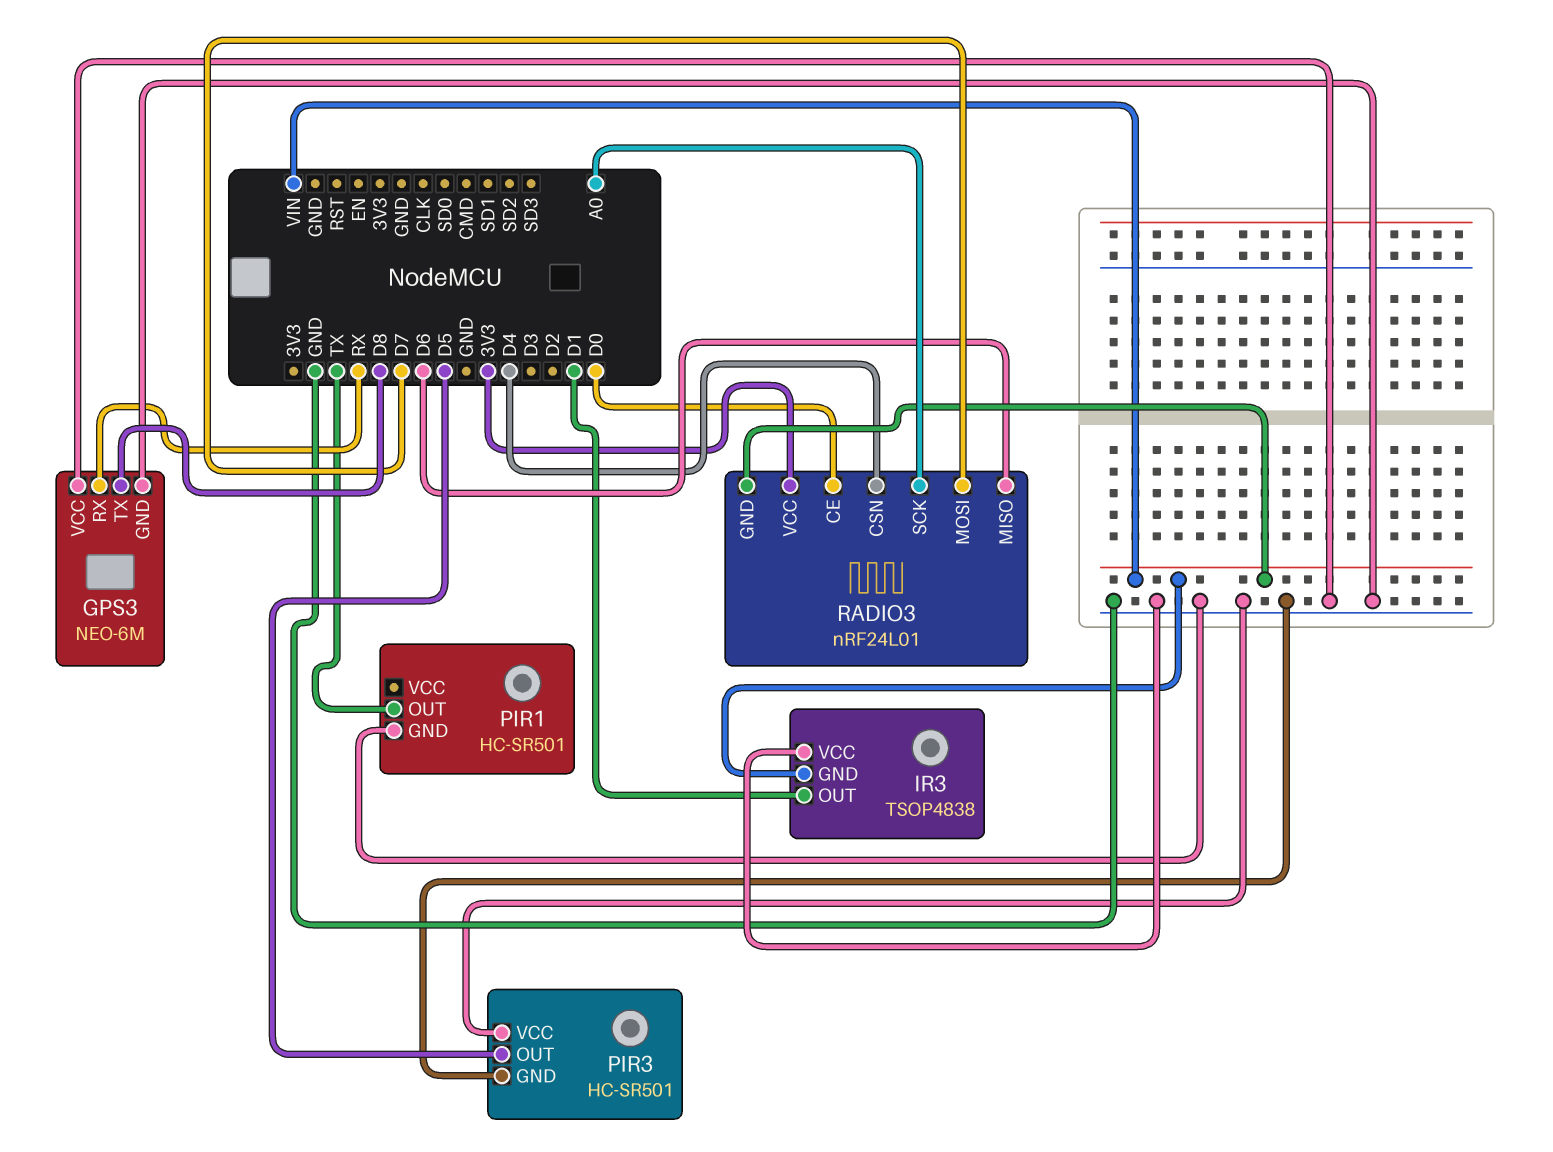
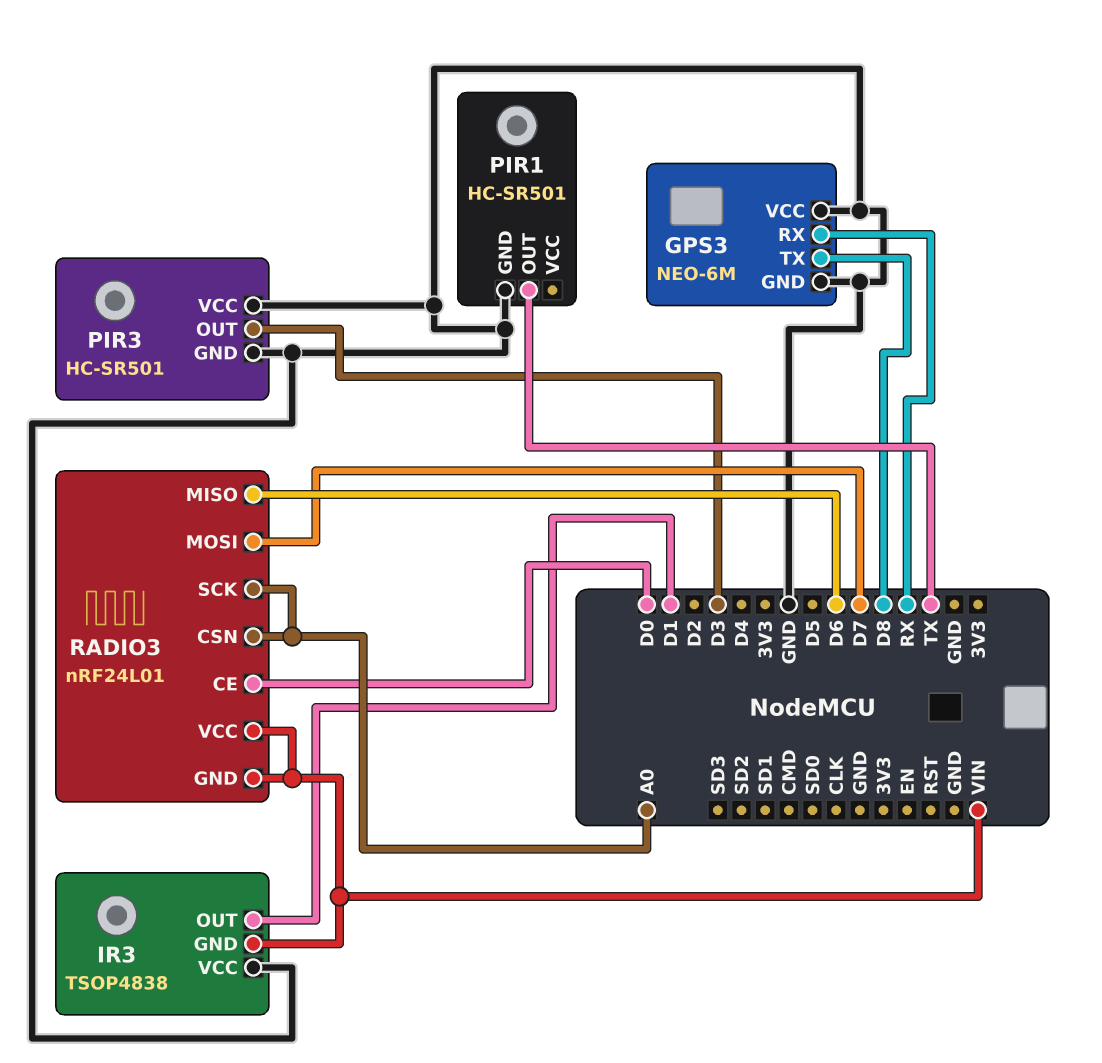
PIR3 pin OUT: D5 -> D3
RADIO3 pin CSN: D4 -> A0
RADIO3 pin VCC: 3V3 -> VIN

